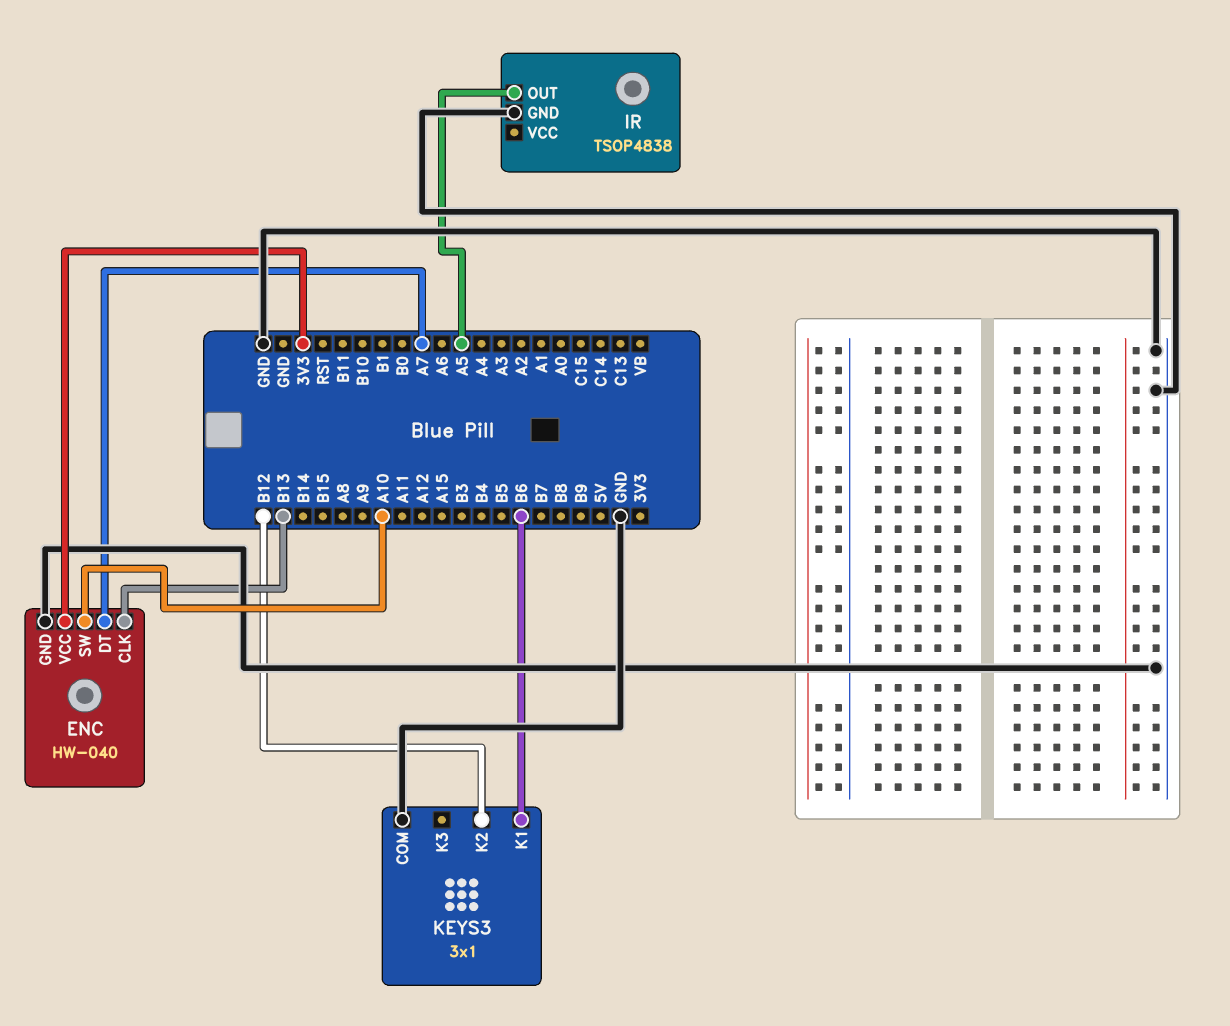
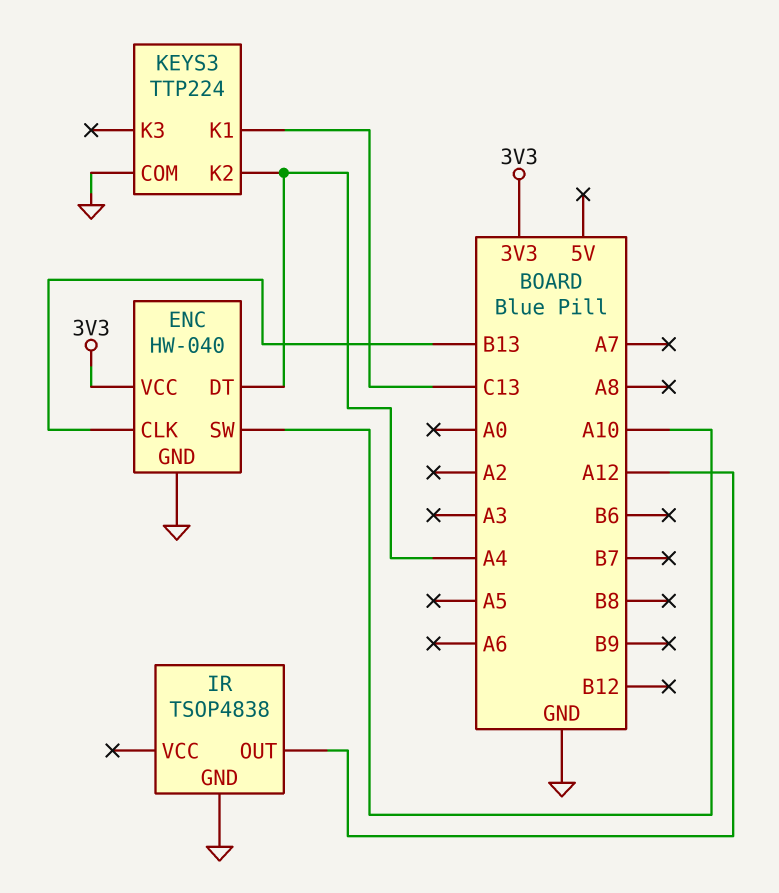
ENC pin DT: A7 -> A4
IR pin OUT: A5 -> A12
KEYS3: 3x1 -> TTP224
KEYS3 pin K1: B6 -> C13
KEYS3 pin K2: B12 -> A4

